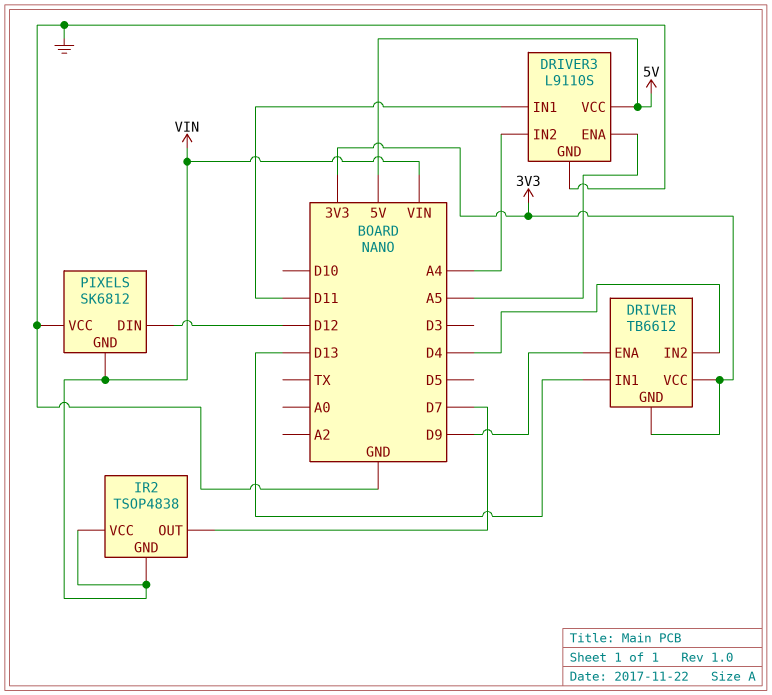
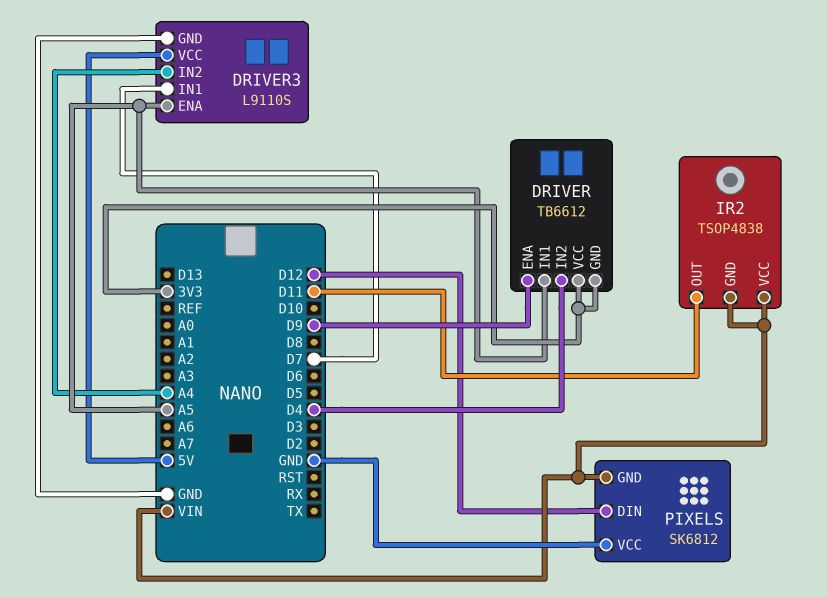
DRIVER pin IN1: D13 -> A5
DRIVER3 pin IN1: D11 -> D7
IR2 pin OUT: D7 -> D11

